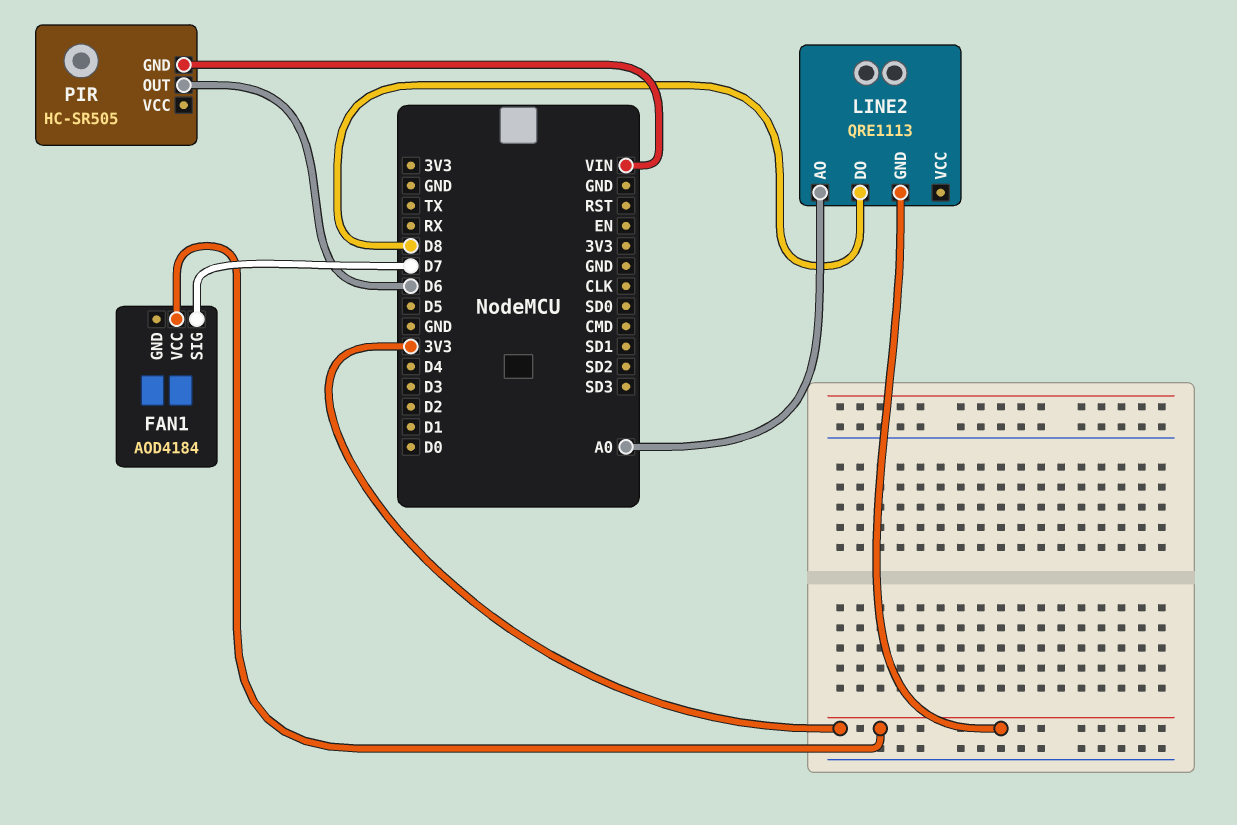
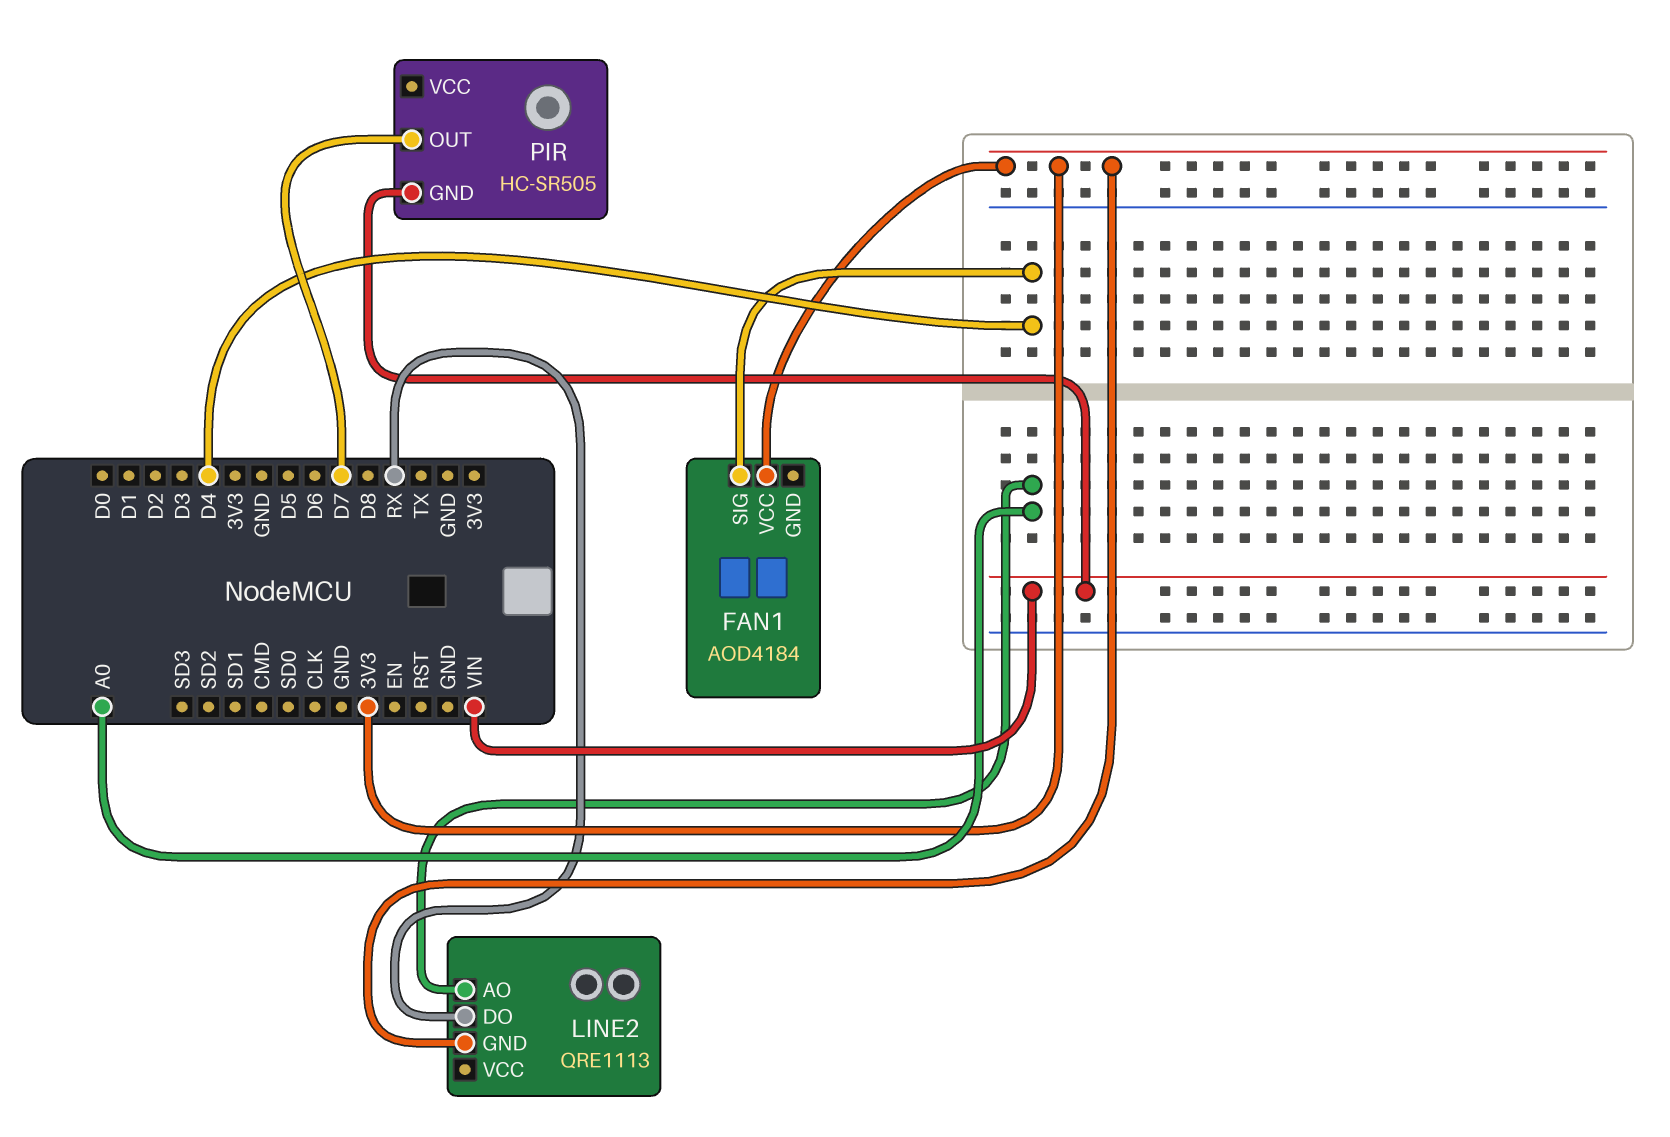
FAN1 pin SIG: D7 -> D4
LINE2 pin DO: D8 -> RX
PIR pin OUT: D6 -> D7

